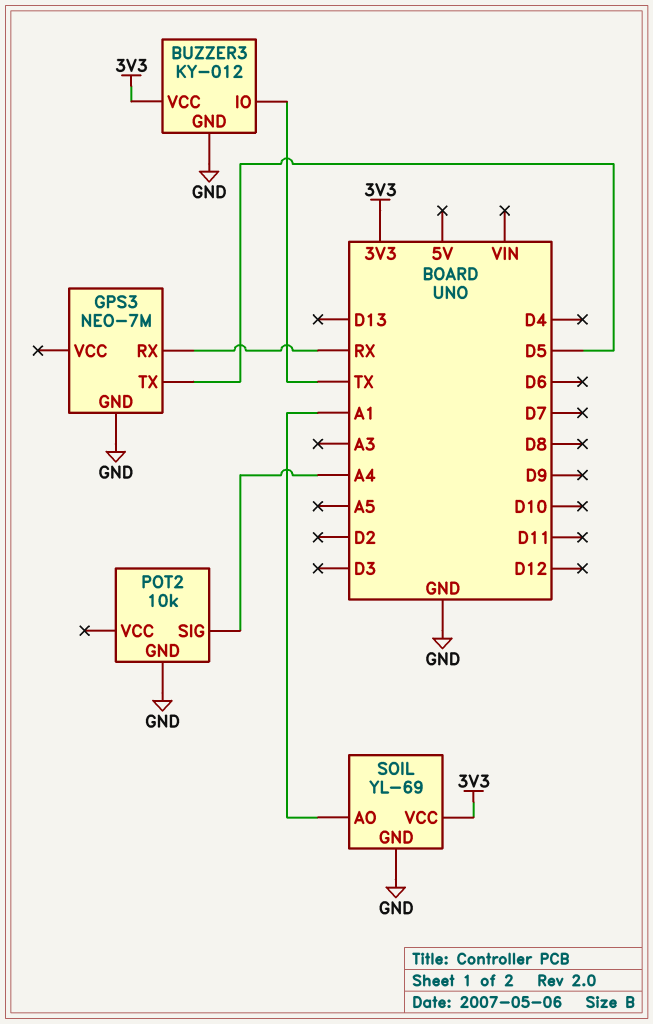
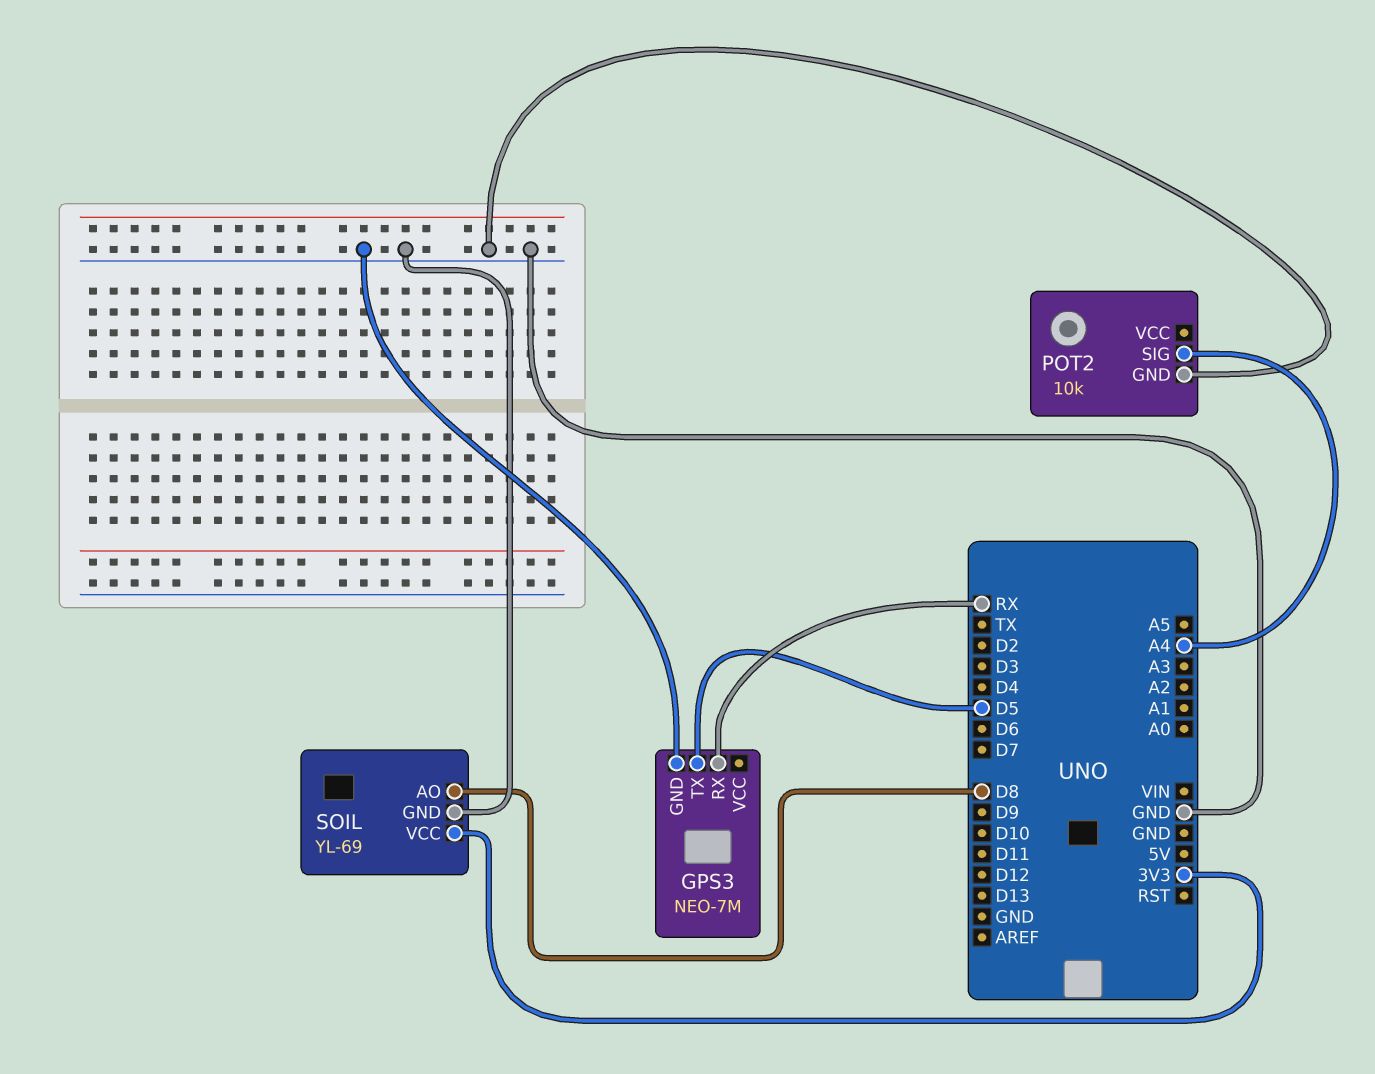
BUZZER3: KY-012 -> none
BUZZER3 pin GND: GND -> none
BUZZER3 pin IO: TX -> none
BUZZER3 pin VCC: 3V3 -> none
SOIL pin AO: A1 -> D8

